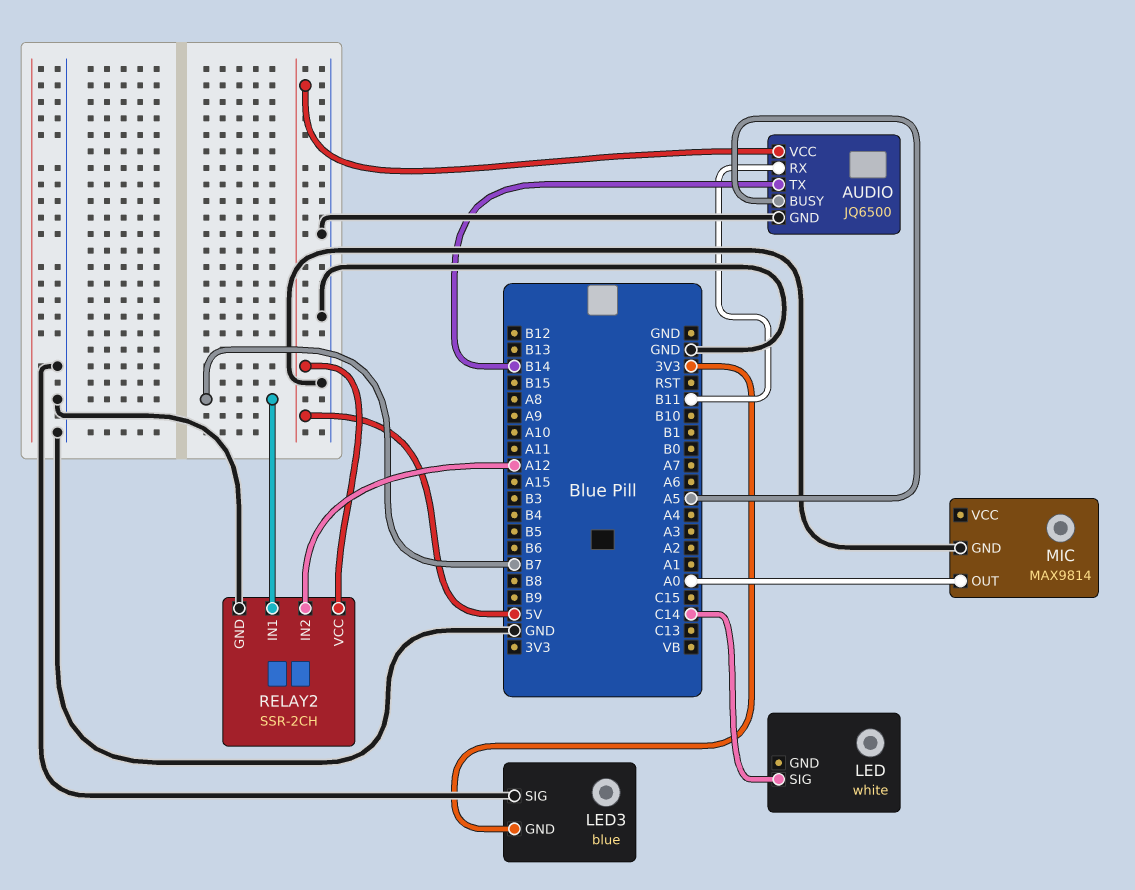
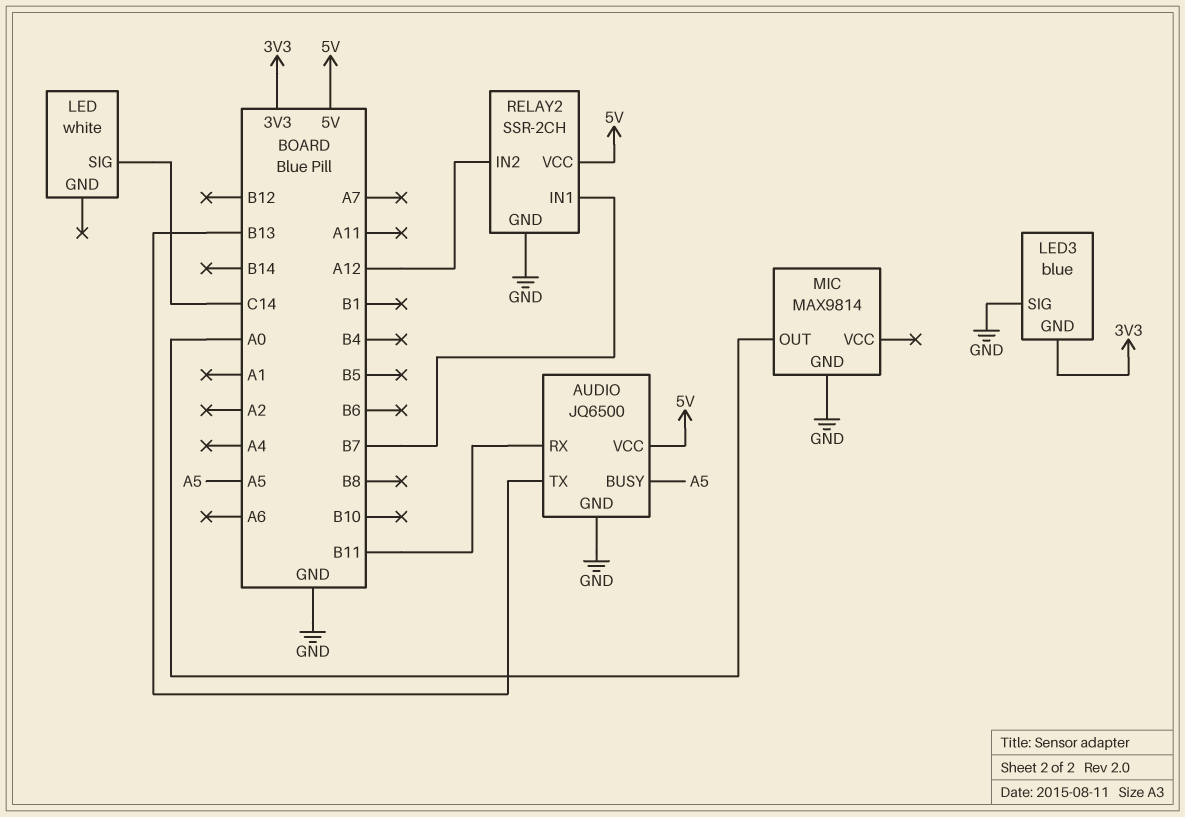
AUDIO pin TX: B14 -> B13

